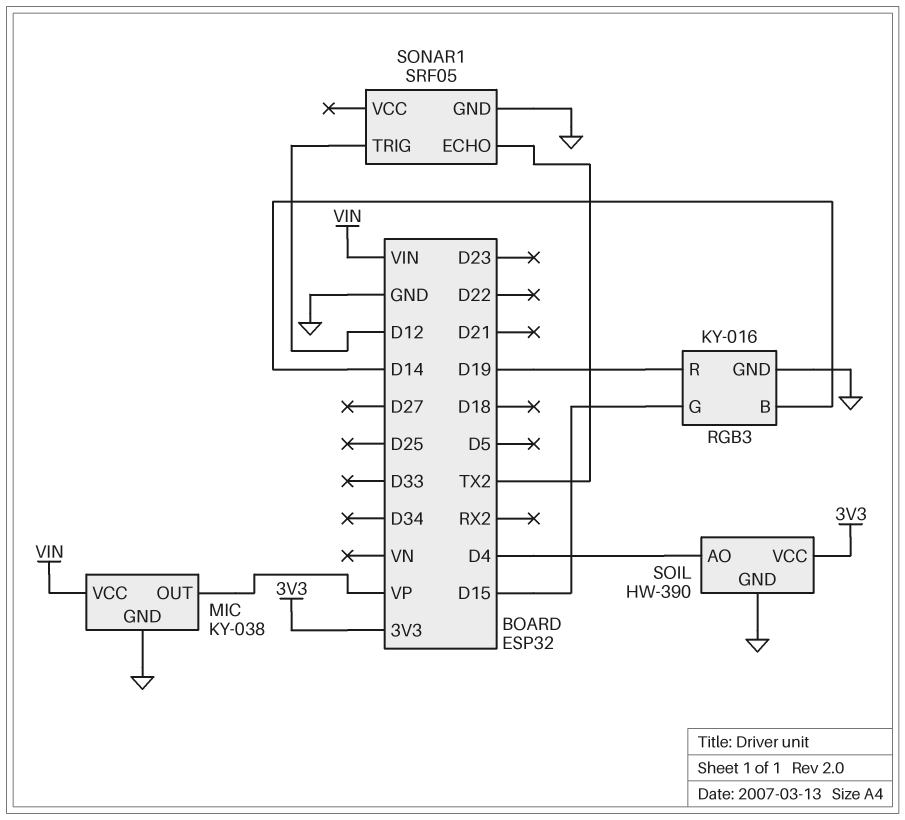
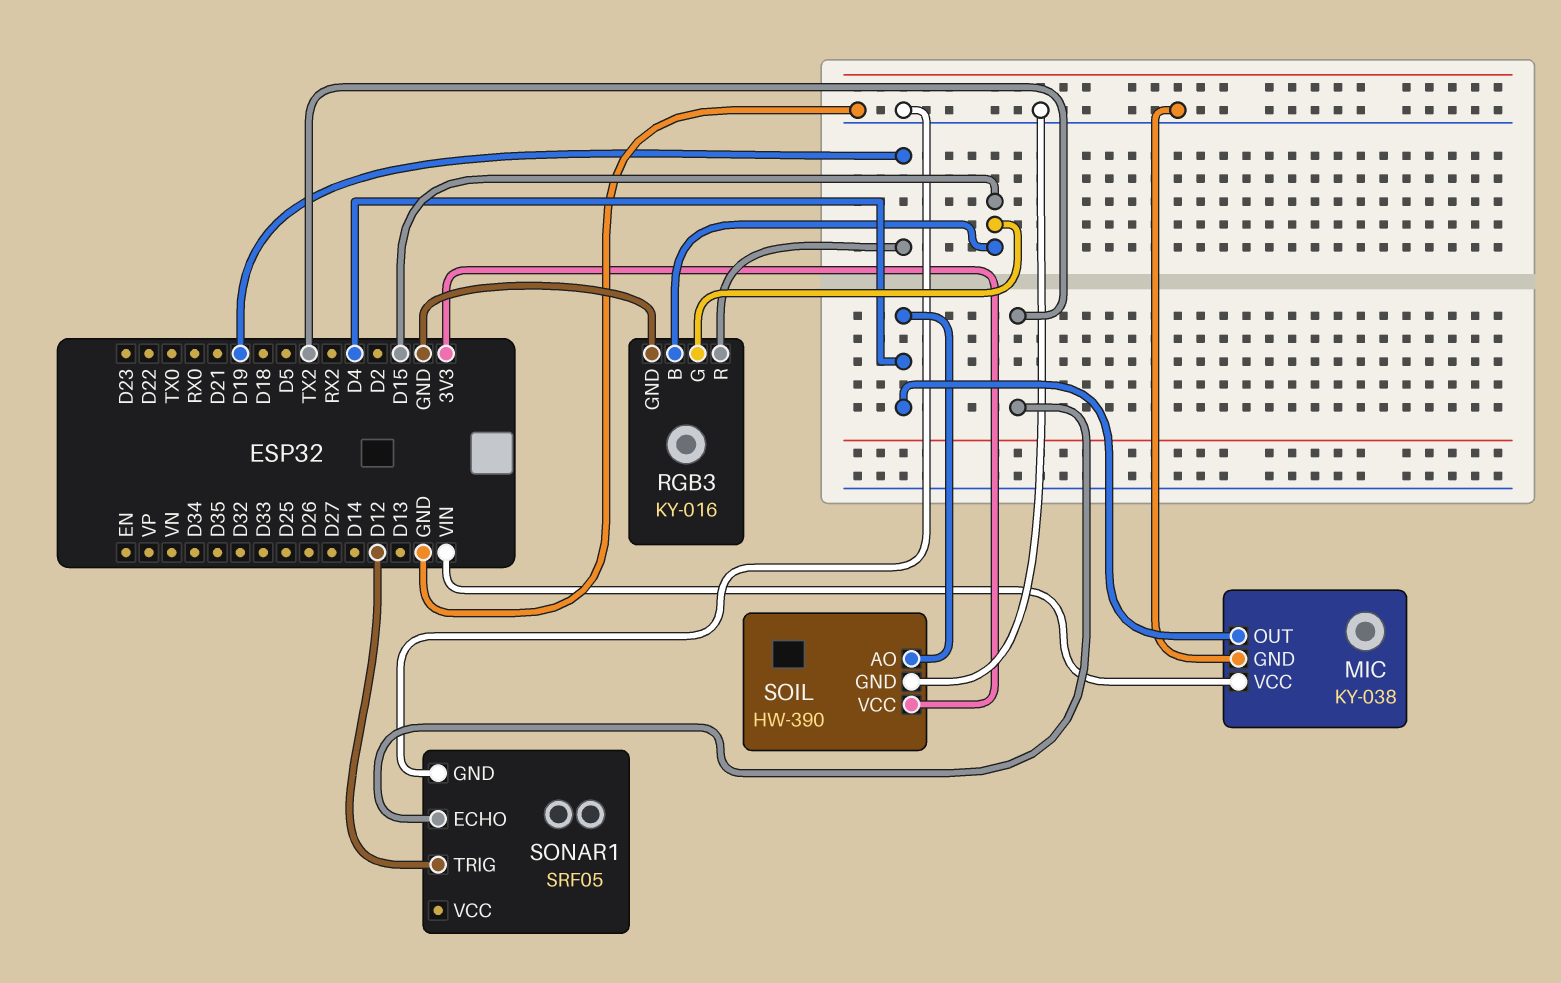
MIC pin OUT: VP -> D4
RGB3 pin B: D14 -> D15

